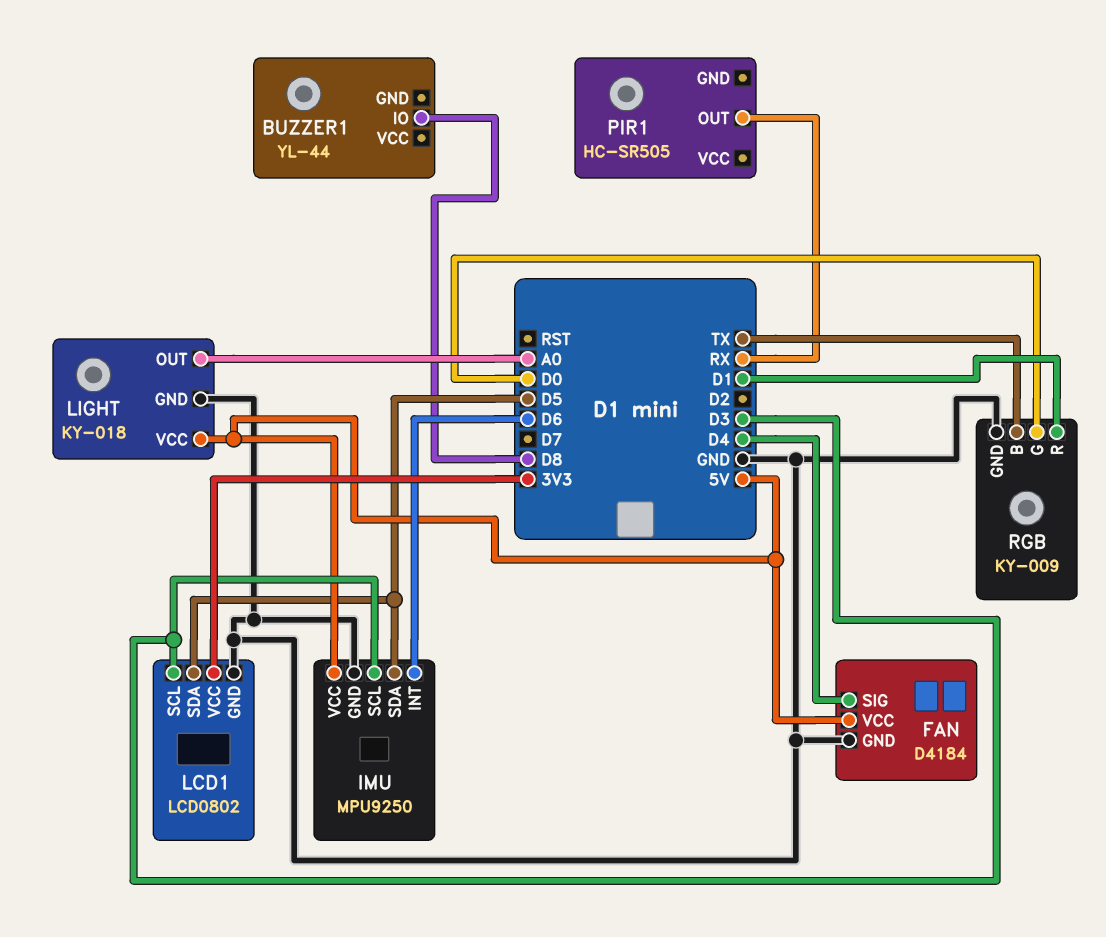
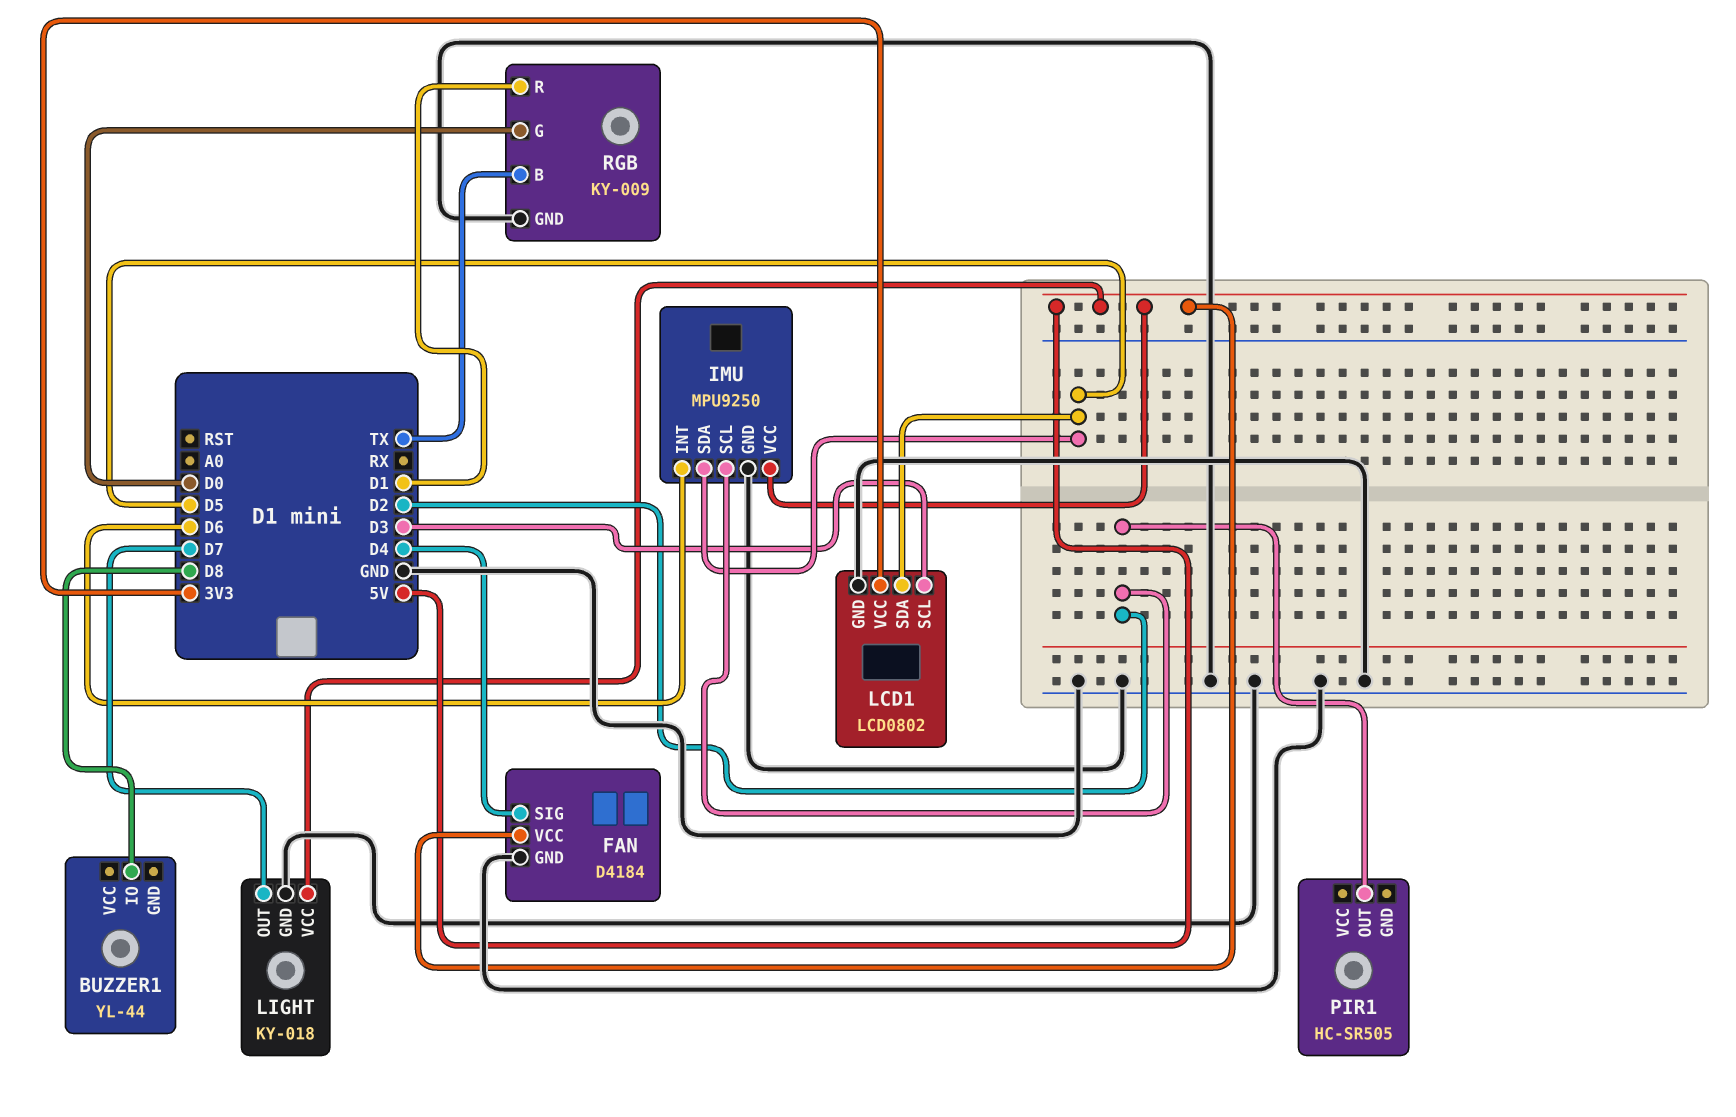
IMU pin SCL: D3 -> D2
LIGHT pin OUT: A0 -> D7
PIR1 pin OUT: RX -> D2

